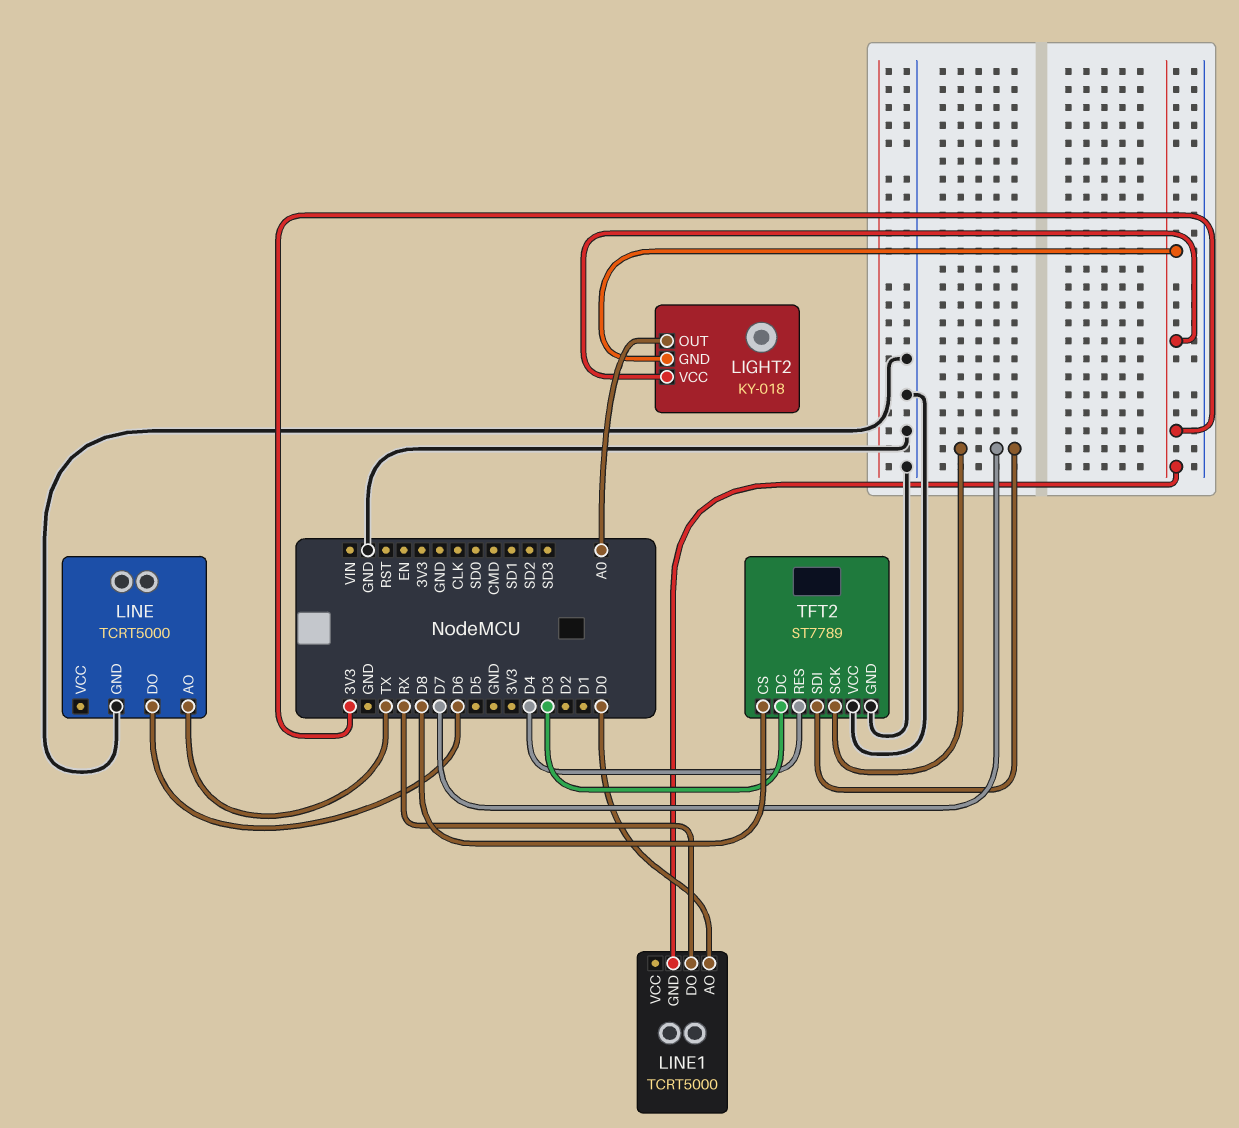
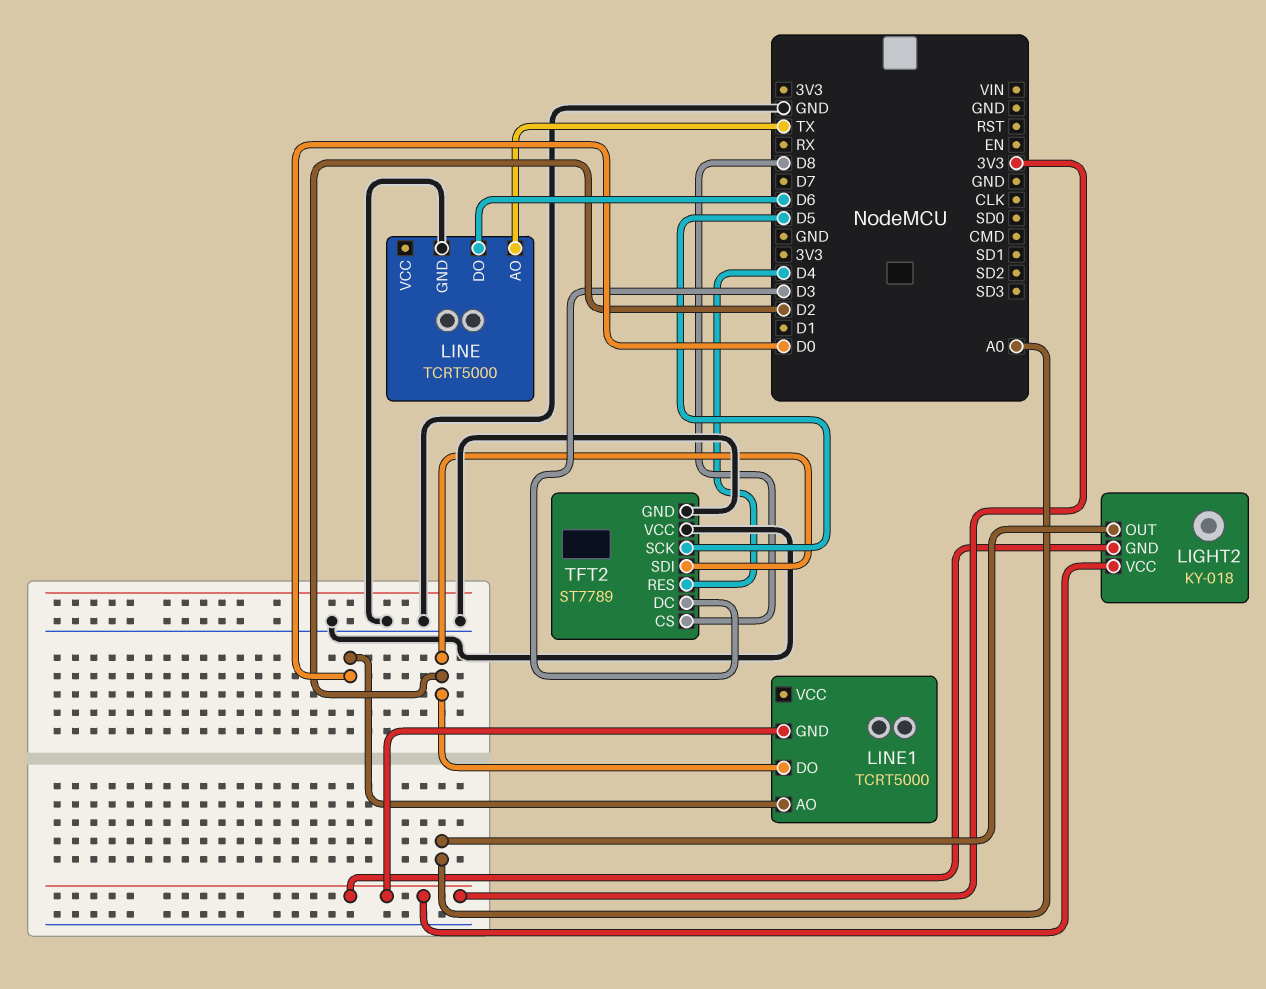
LINE1 pin DO: RX -> D2
TFT2 pin SCK: D7 -> D5
TFT2 pin SDI: D7 -> D2

